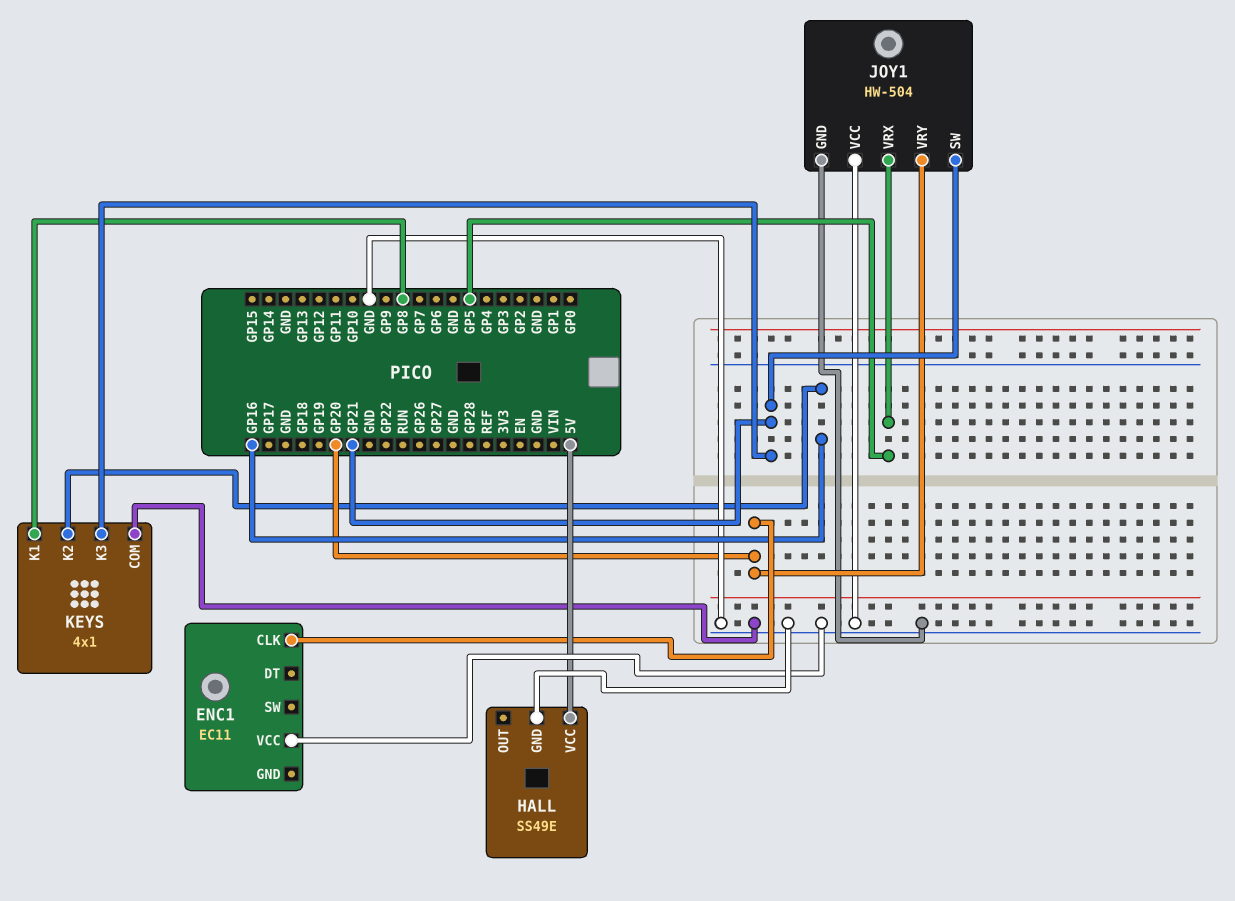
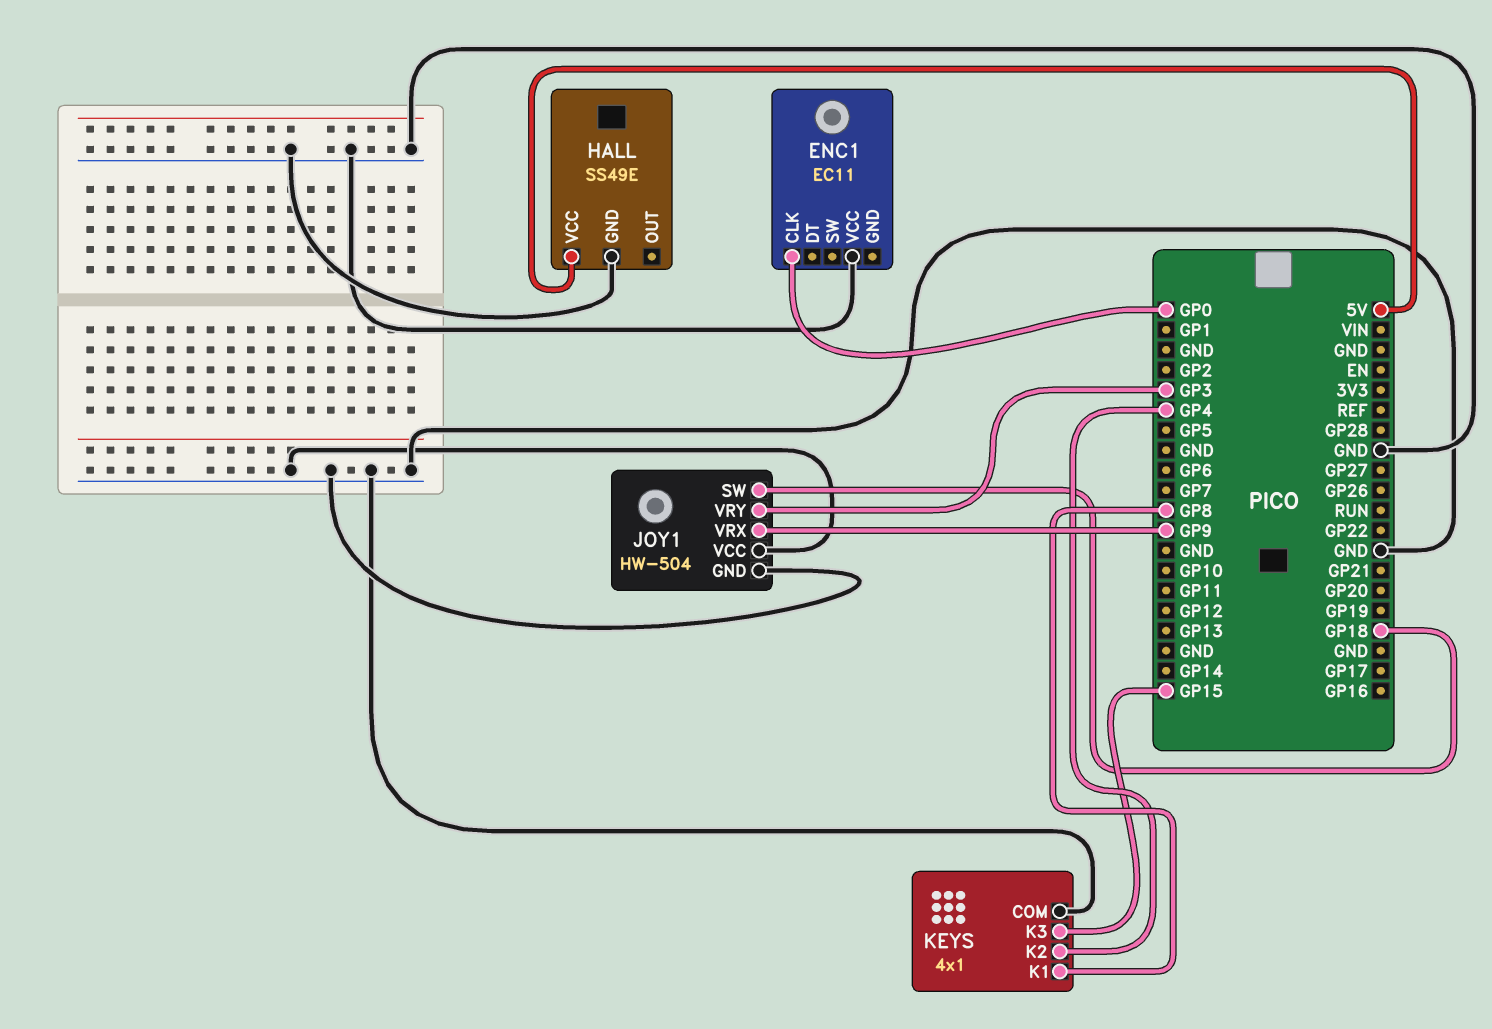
ENC1 pin CLK: GP20 -> GP0
JOY1 pin SW: GP21 -> GP18
JOY1 pin VRX: GP5 -> GP9
JOY1 pin VRY: GP20 -> GP3
KEYS pin K2: GP16 -> GP4
KEYS pin K3: GP21 -> GP15

